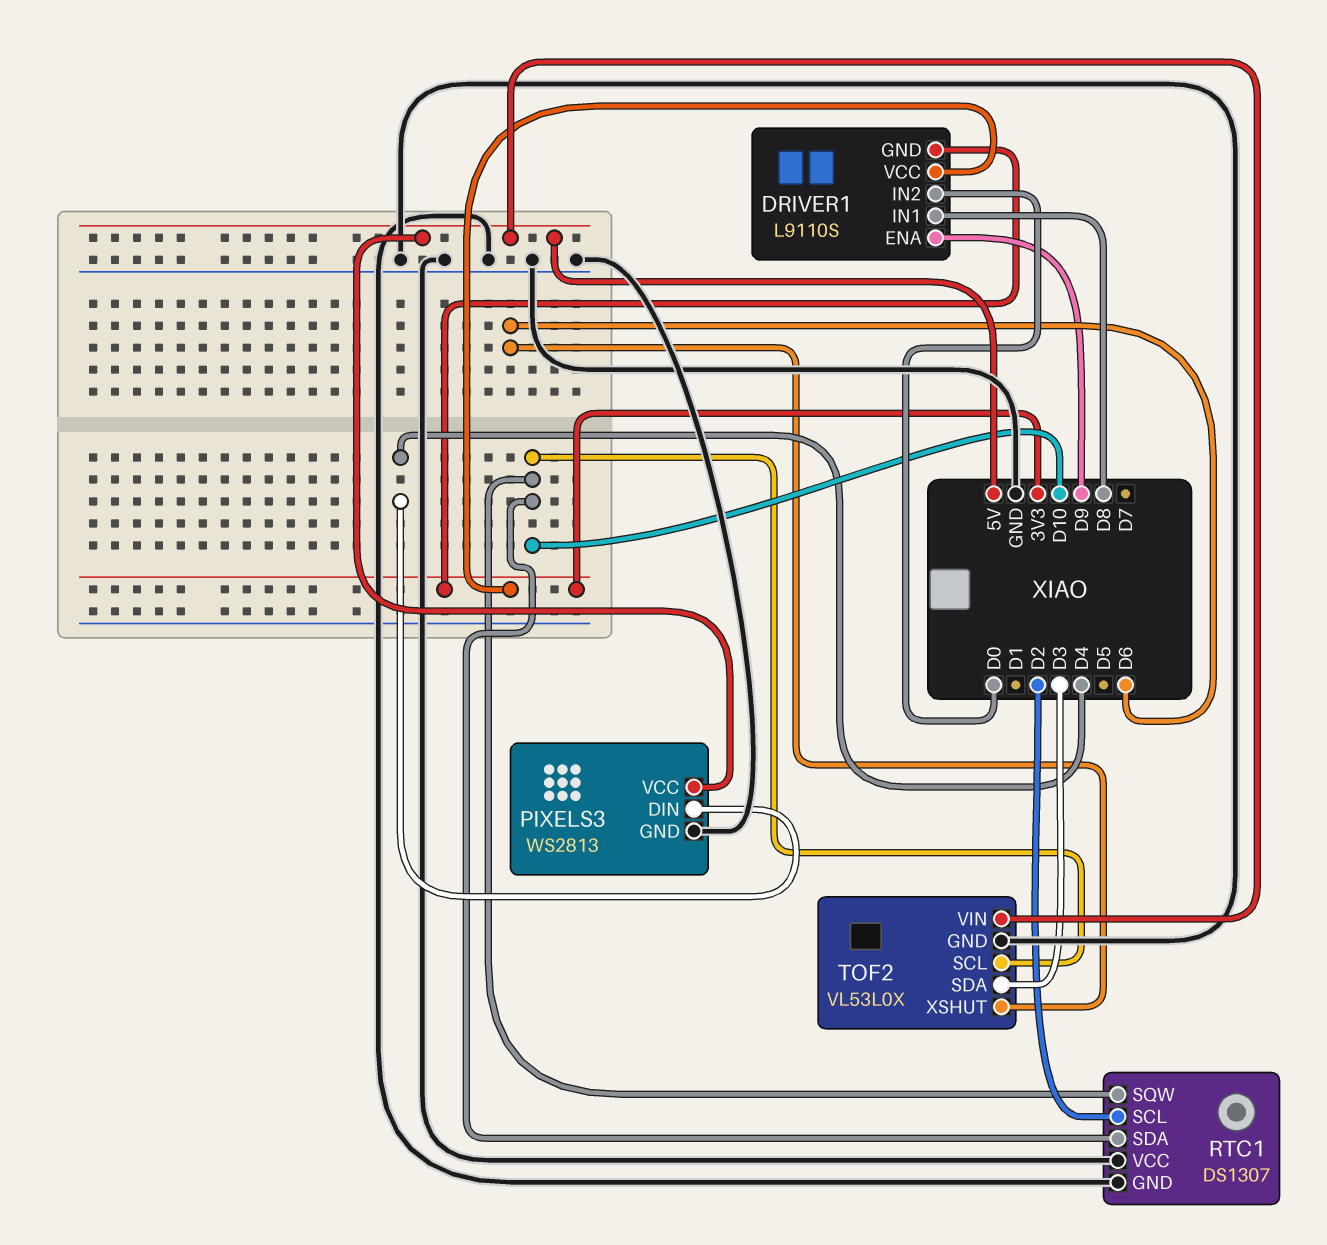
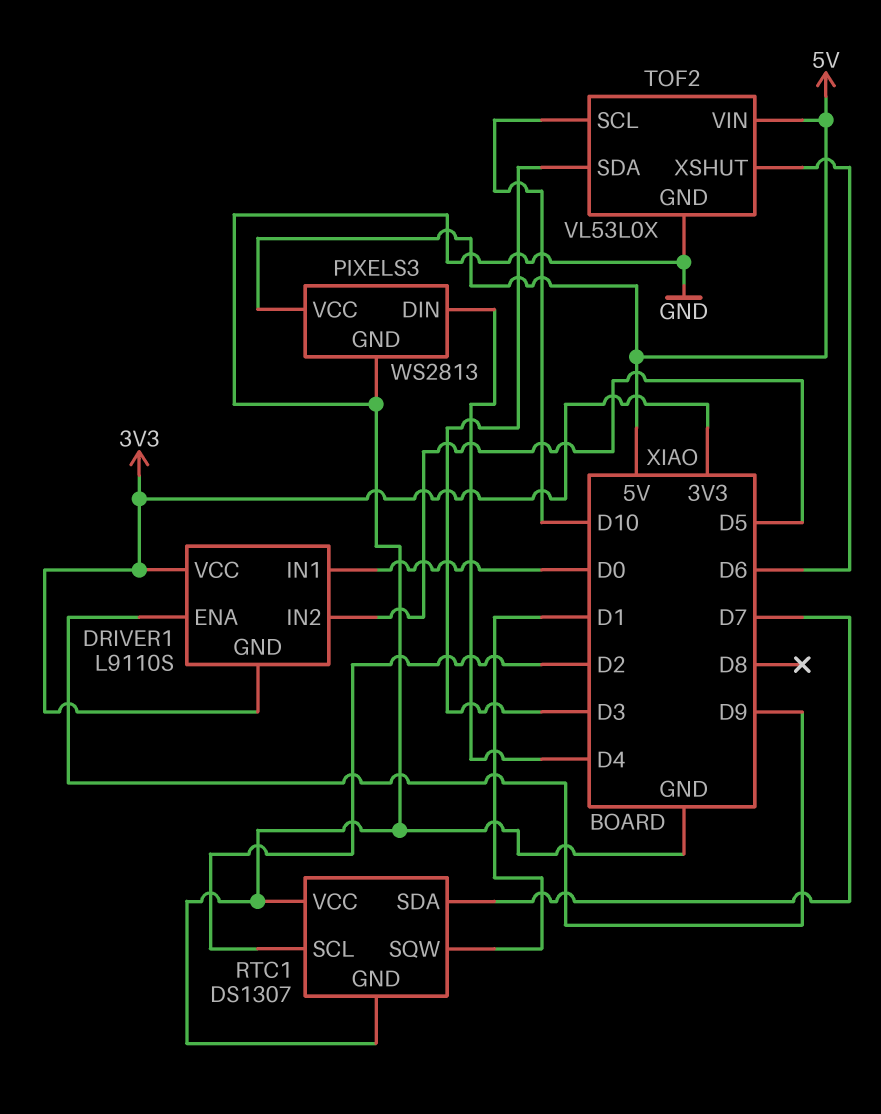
DRIVER1 pin IN1: D8 -> D0
DRIVER1 pin IN2: D0 -> D5
RTC1 pin SDA: D10 -> D7
RTC1 pin SQW: D10 -> D1

